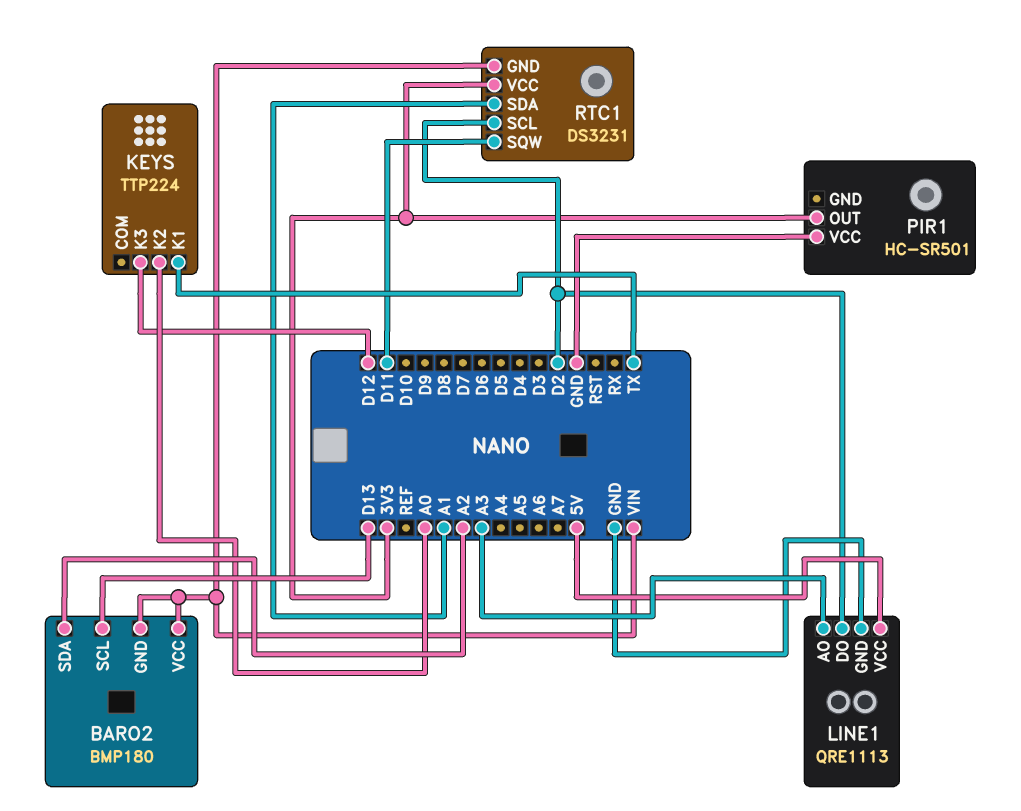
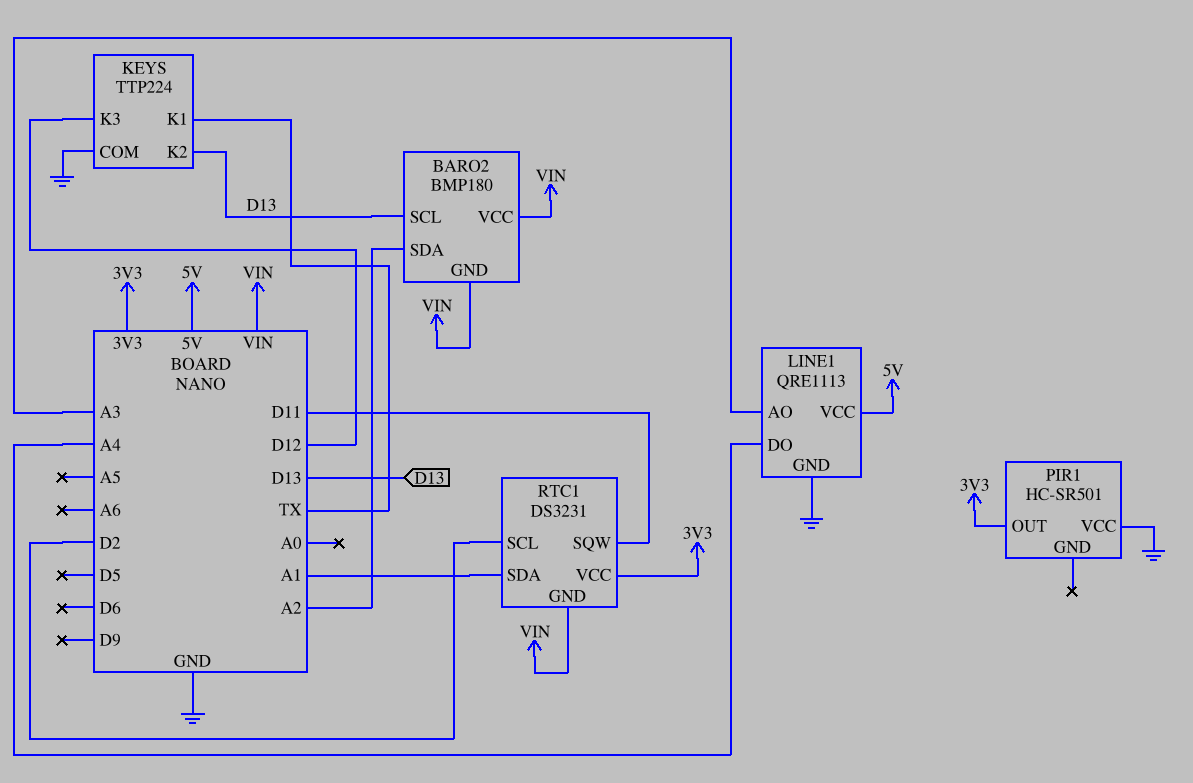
KEYS pin COM: none -> GND
KEYS pin K2: A0 -> D13
LINE1 pin DO: D2 -> A4

